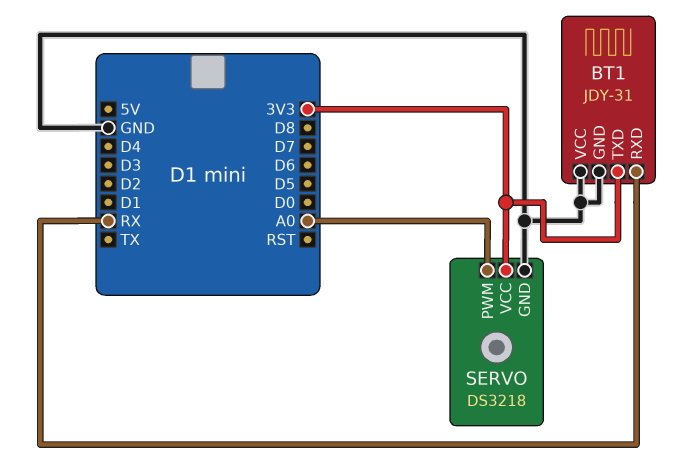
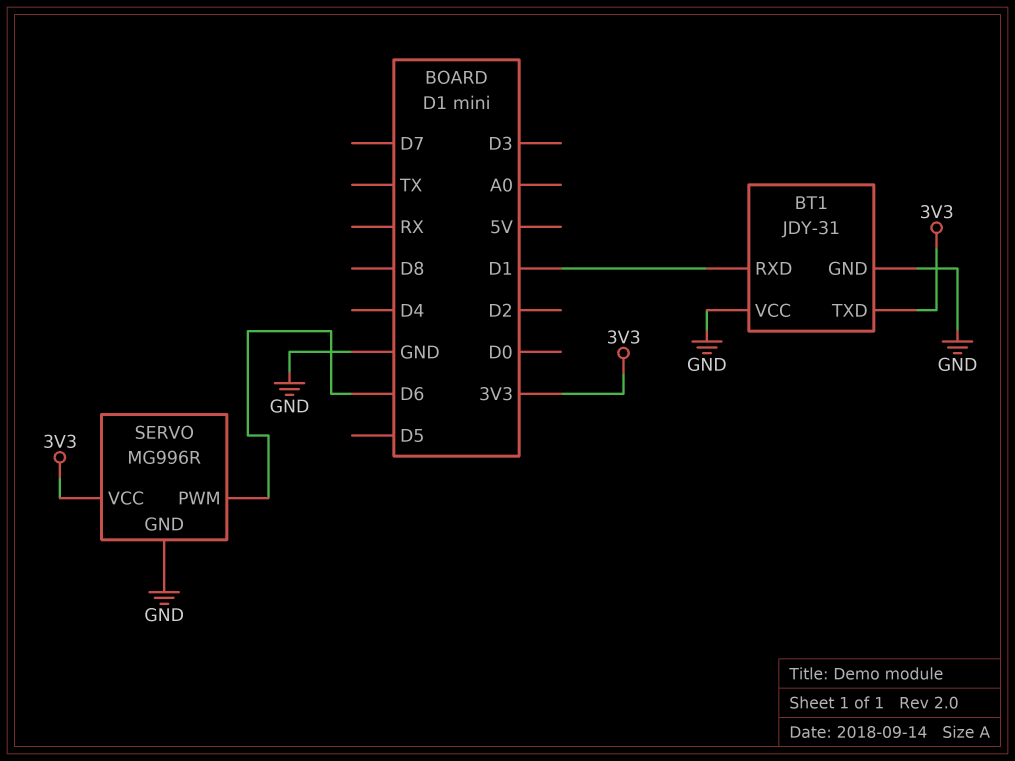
BT1 pin RXD: RX -> D1
SERVO: DS3218 -> MG996R
SERVO pin PWM: A0 -> D6

